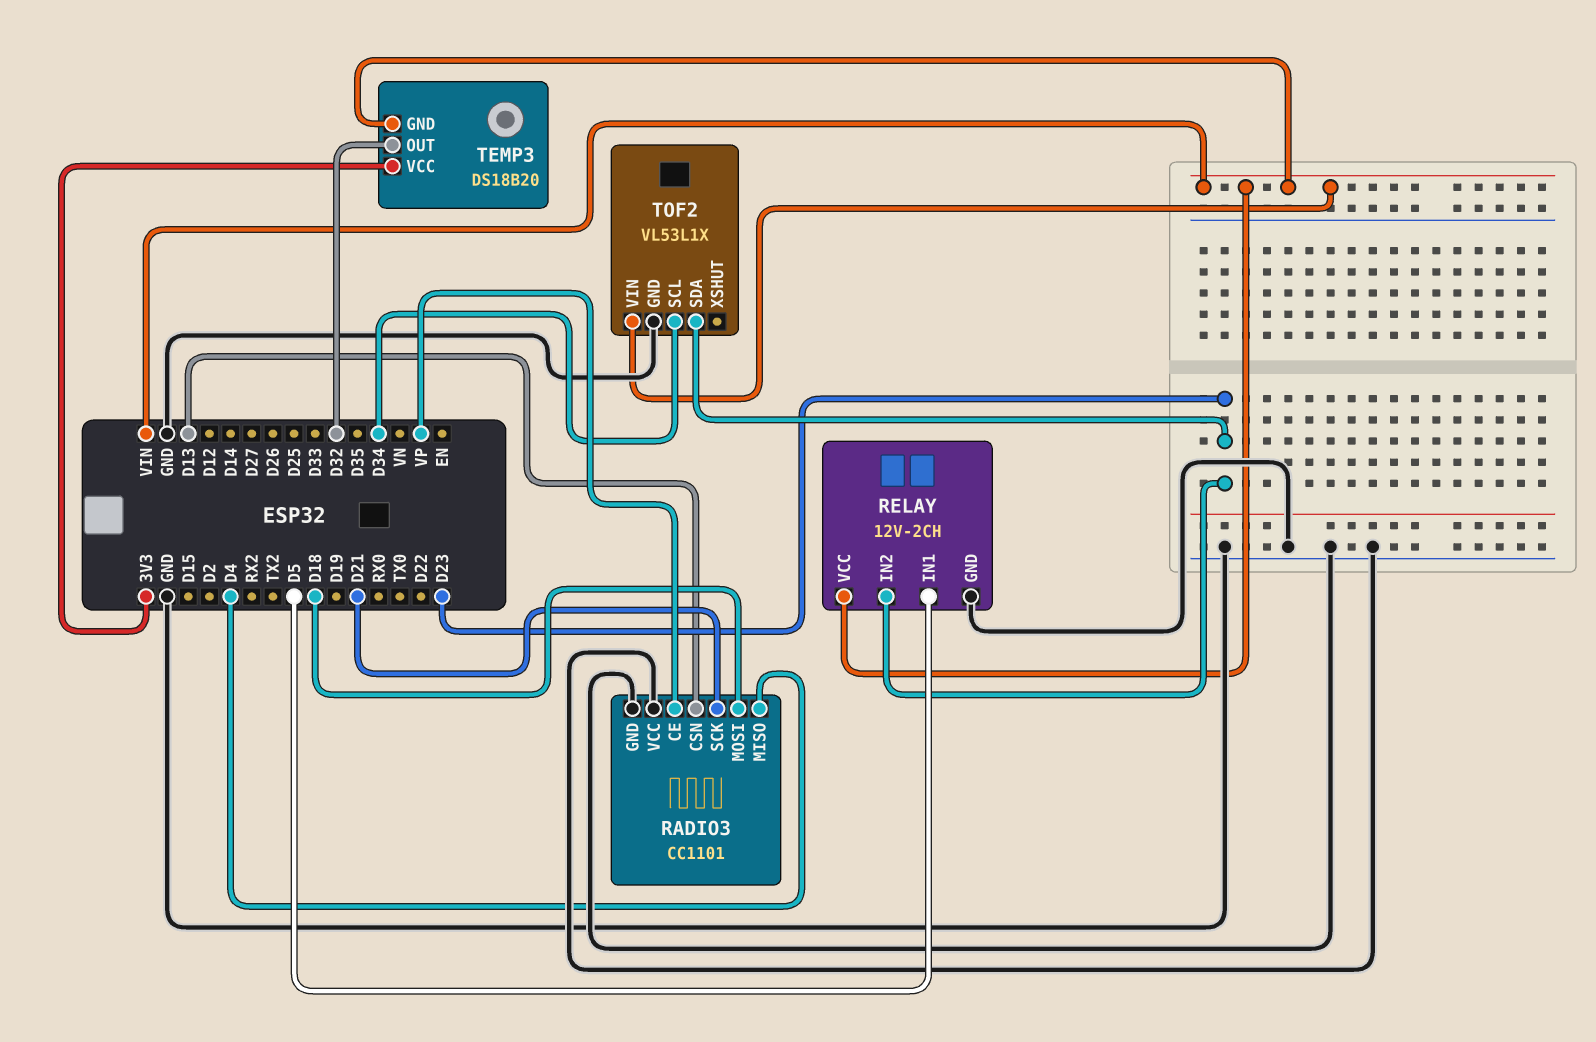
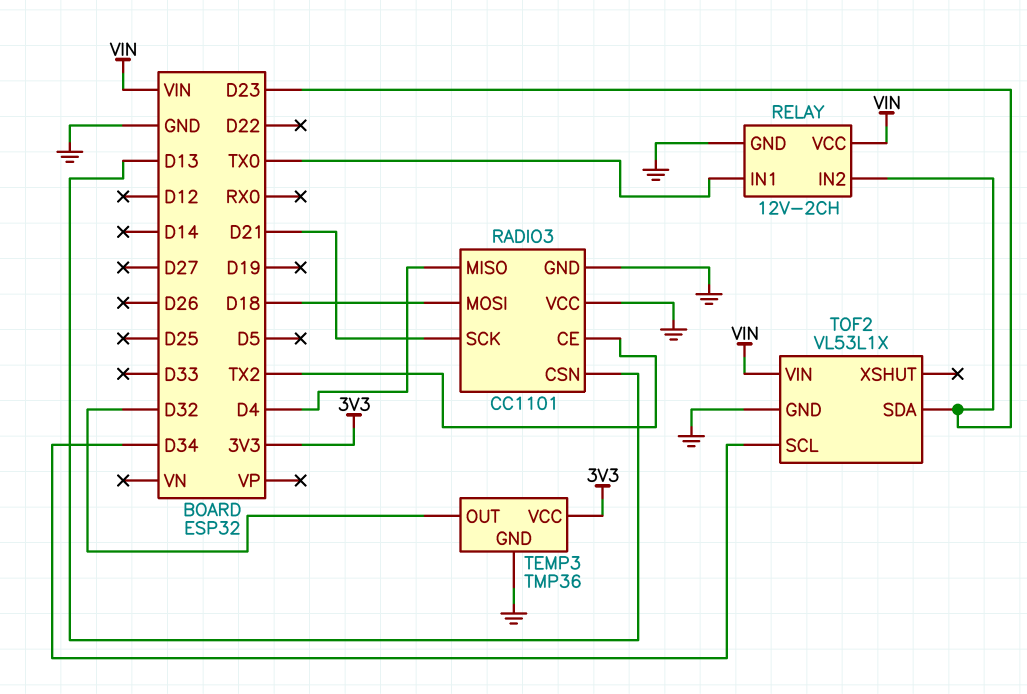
RADIO3 pin CE: VP -> TX2
RELAY pin IN1: D5 -> TX0
TEMP3: DS18B20 -> TMP36
TEMP3 pin GND: VIN -> GND

